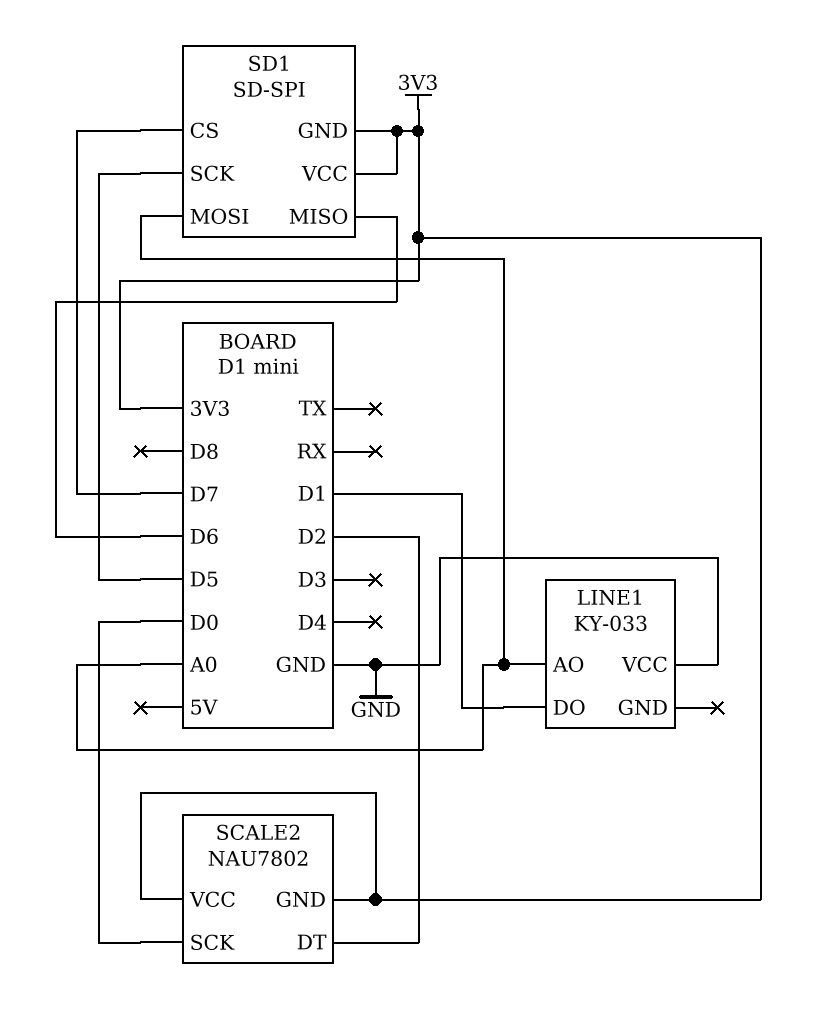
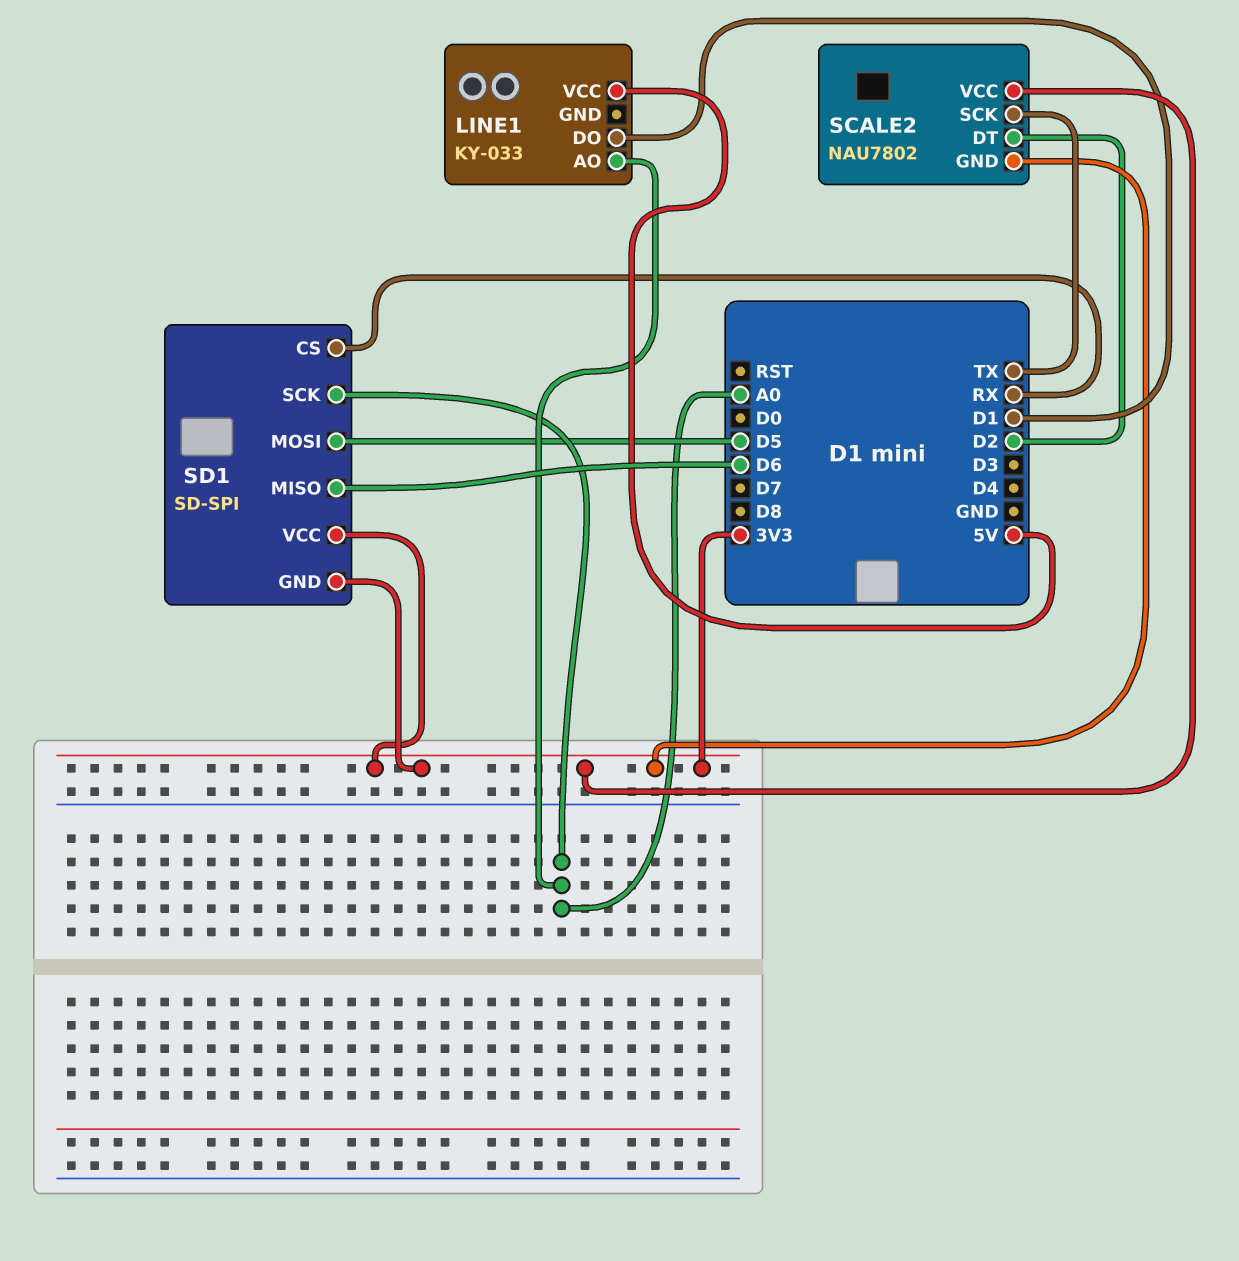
LINE1 pin VCC: GND -> 5V
SCALE2 pin SCK: D0 -> TX
SD1 pin CS: D7 -> RX
SD1 pin MOSI: A0 -> D5
SD1 pin SCK: D5 -> A0

